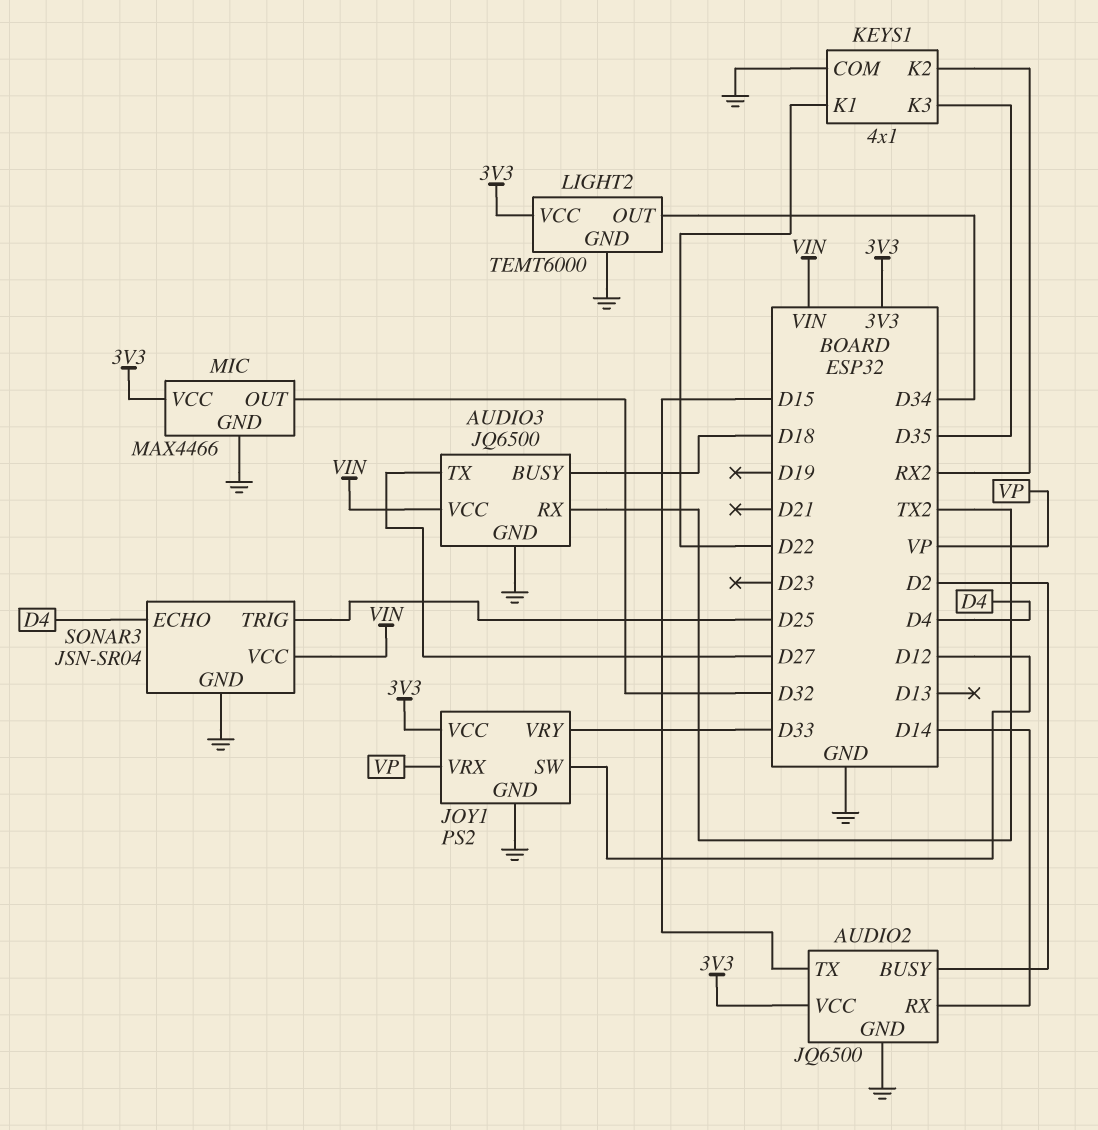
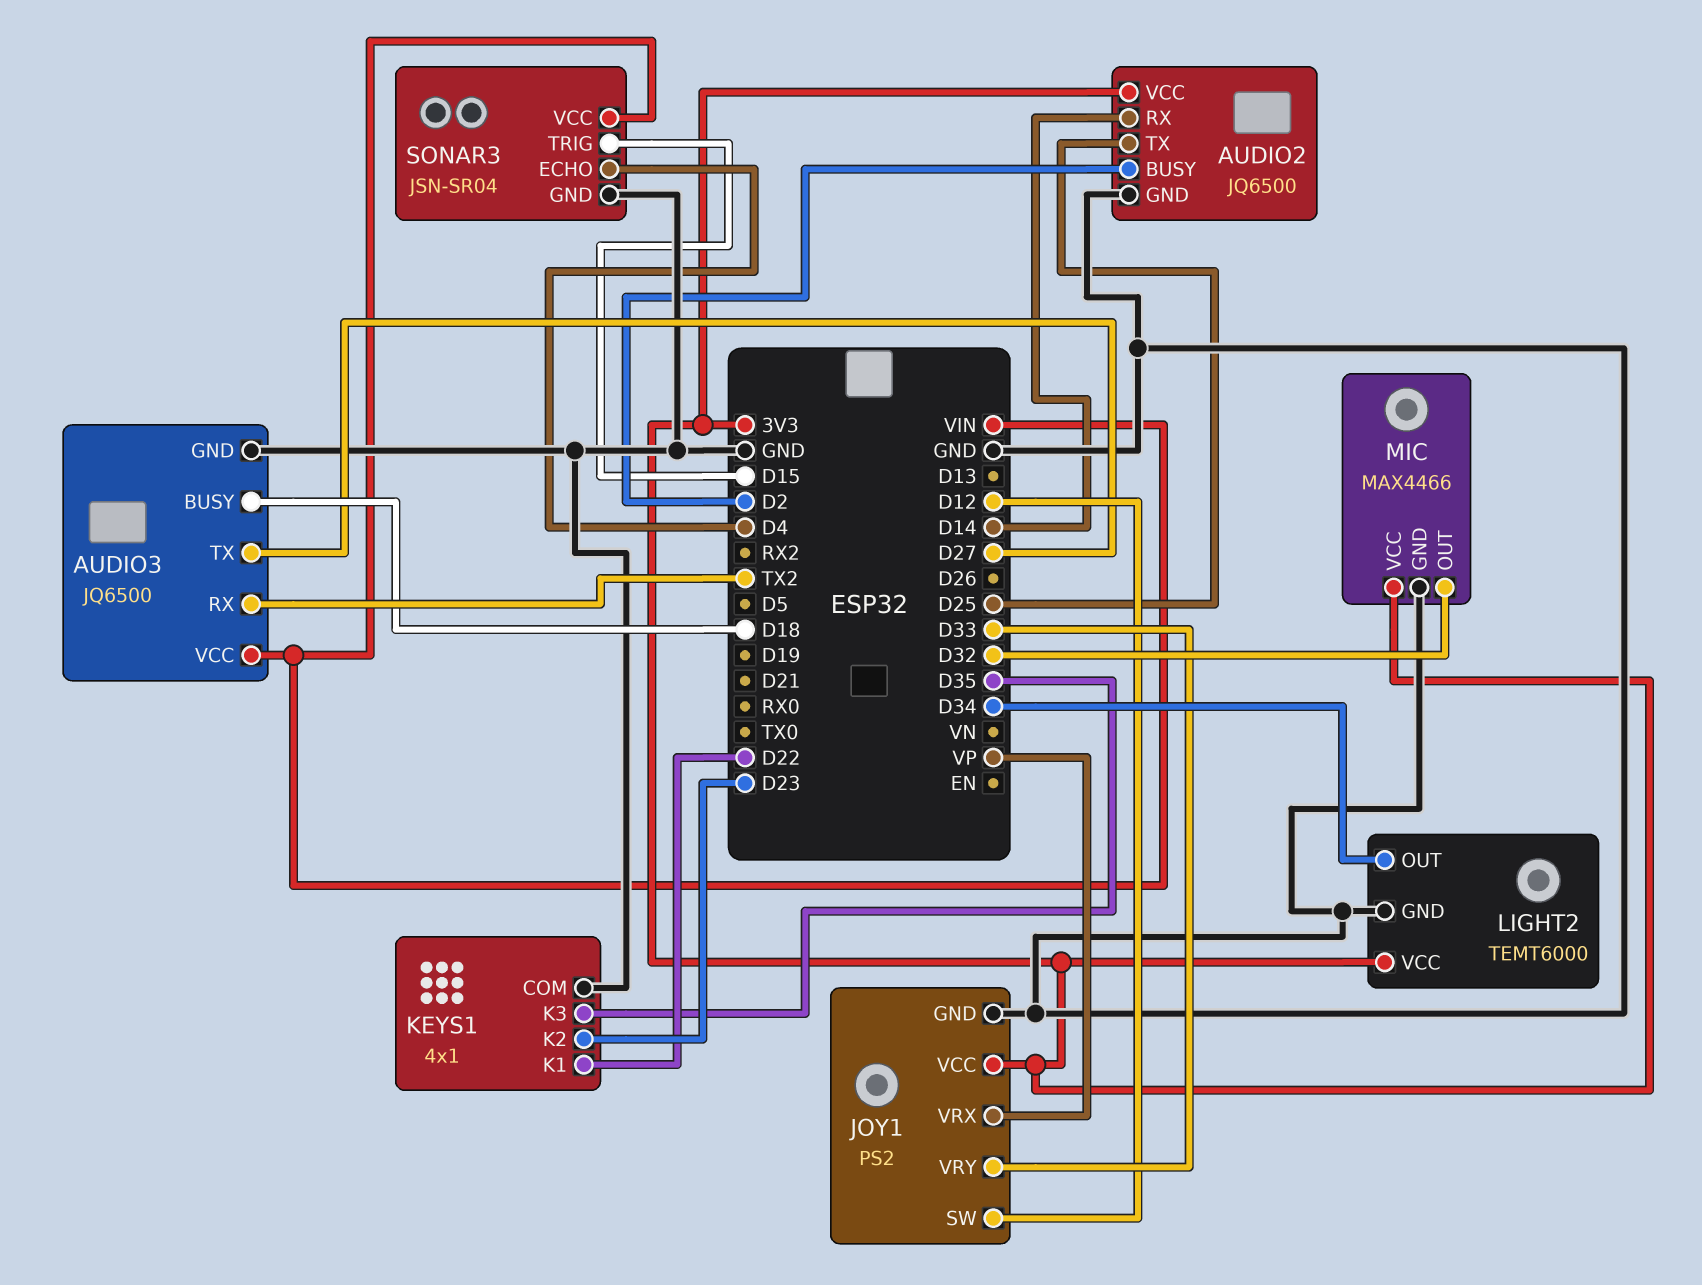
AUDIO2 pin TX: D15 -> D25
KEYS1 pin K2: RX2 -> D23
SONAR3 pin TRIG: D25 -> D15

